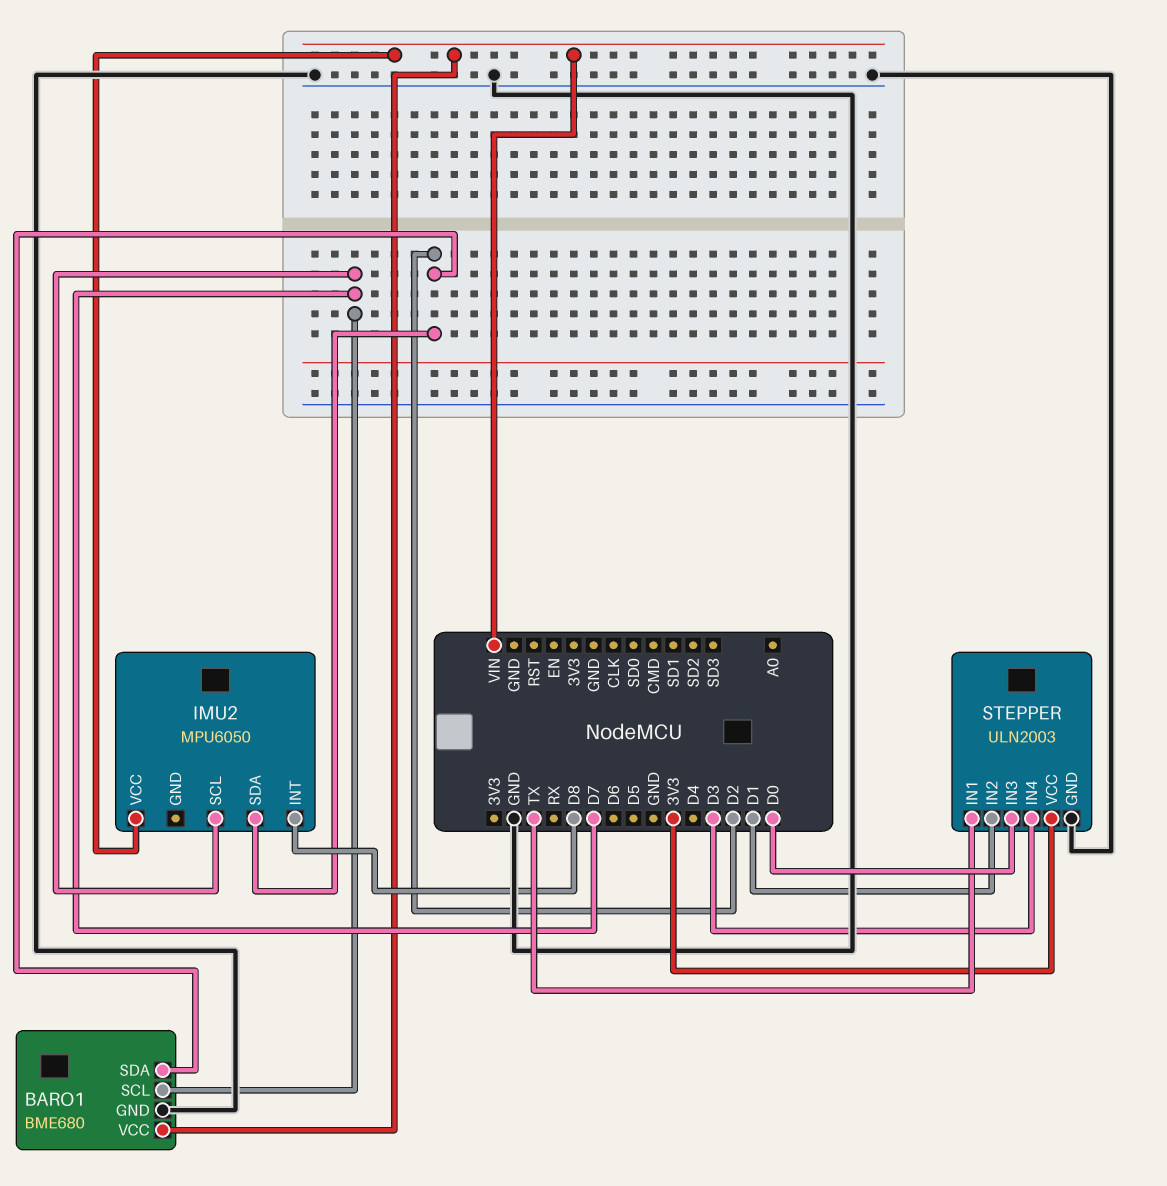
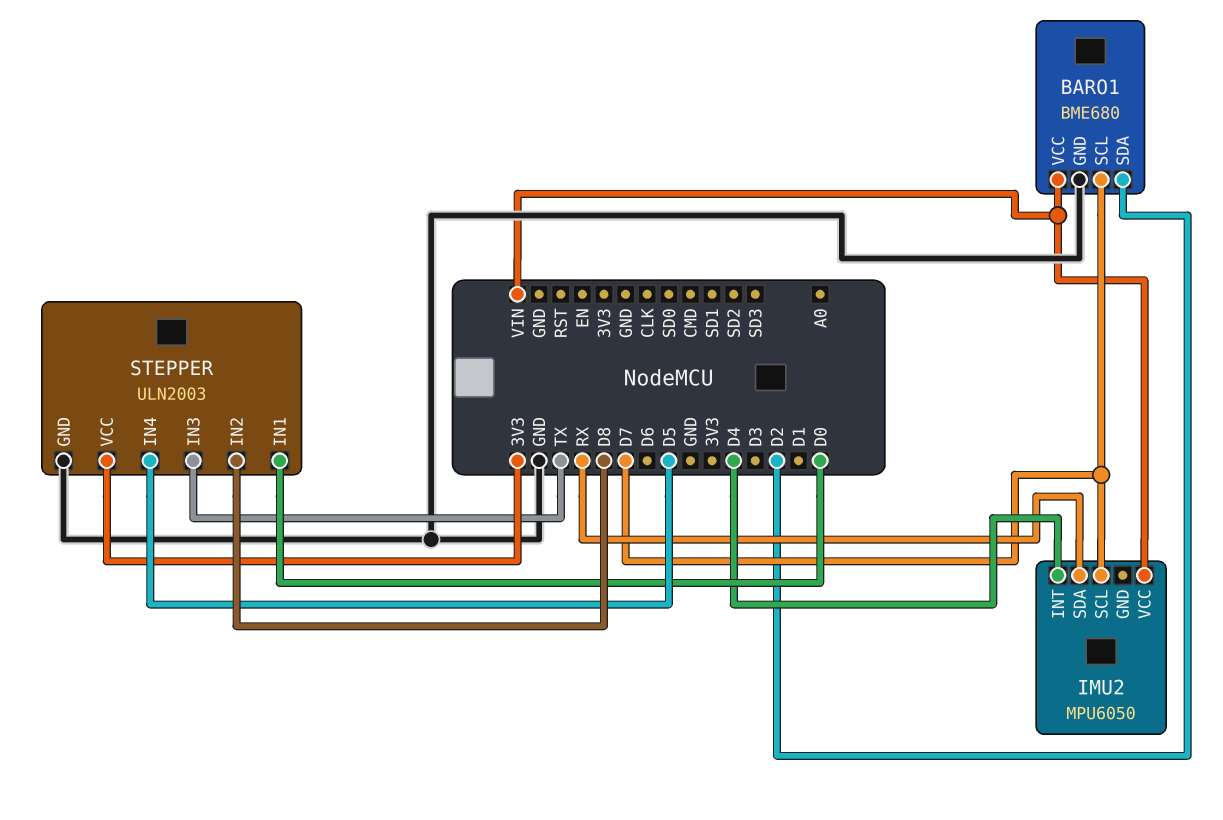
IMU2 pin INT: D8 -> D4
IMU2 pin SDA: D2 -> RX
STEPPER pin IN1: TX -> D0
STEPPER pin IN2: D1 -> D8
STEPPER pin IN3: D0 -> TX
STEPPER pin IN4: D3 -> D5

